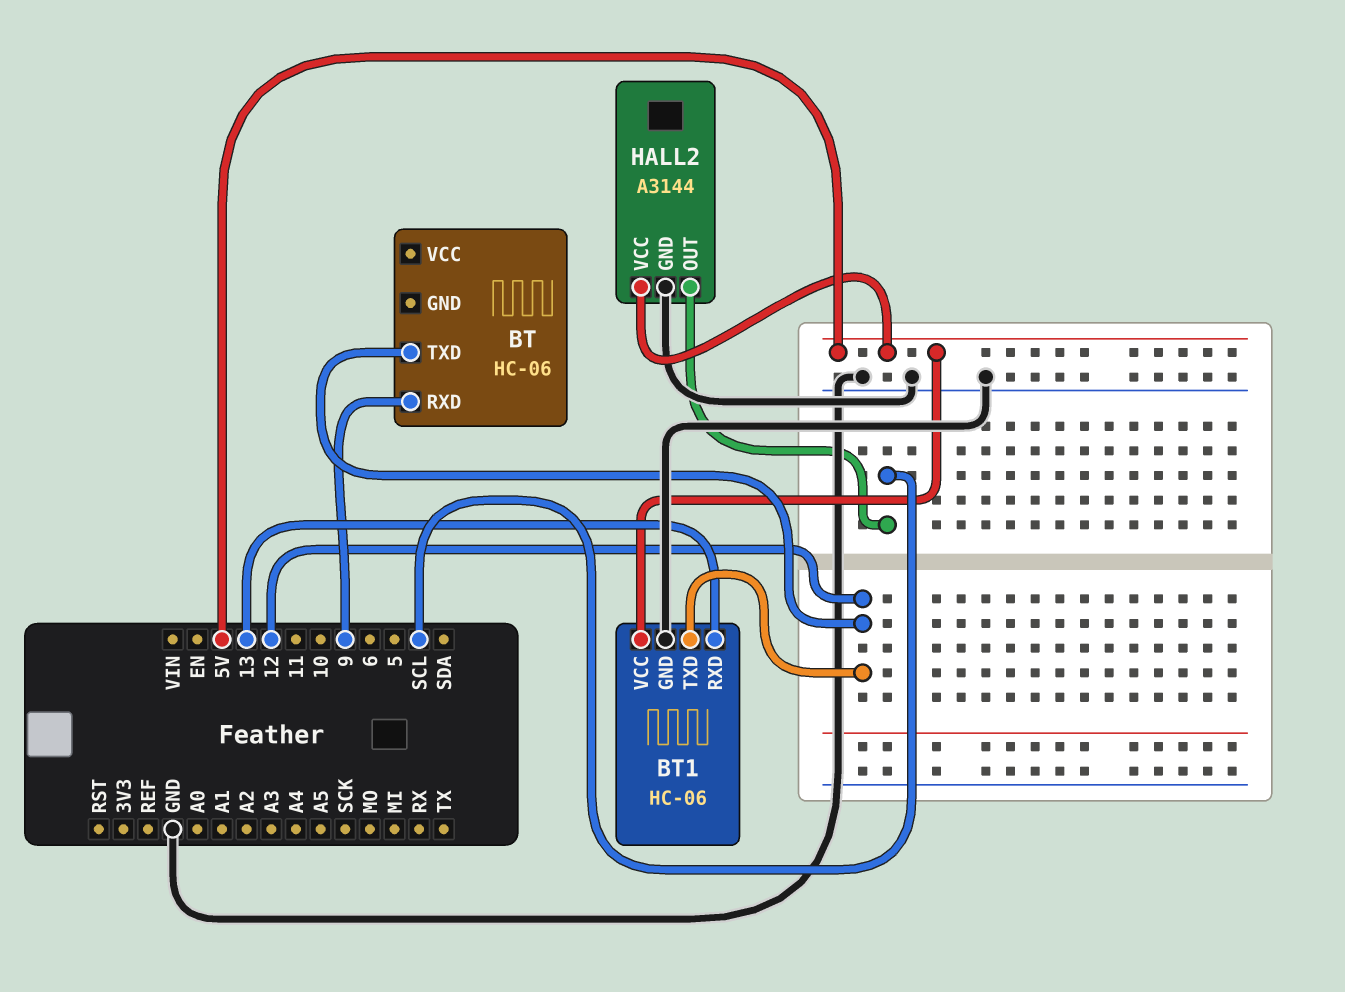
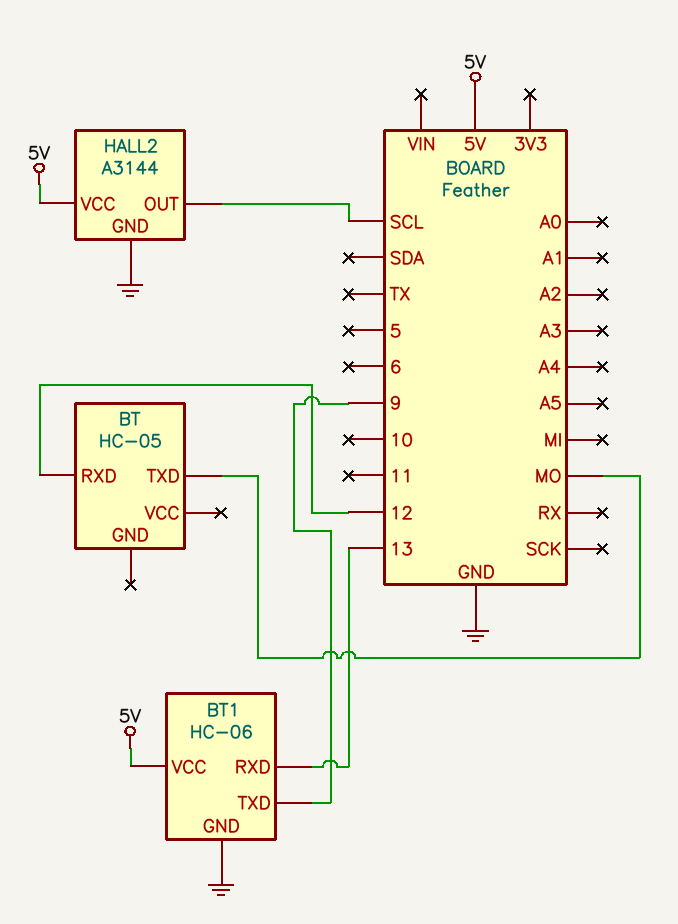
BT: HC-06 -> HC-05
BT pin RXD: 9 -> 12
BT pin TXD: 12 -> MO
BT1 pin TXD: 12 -> 9

